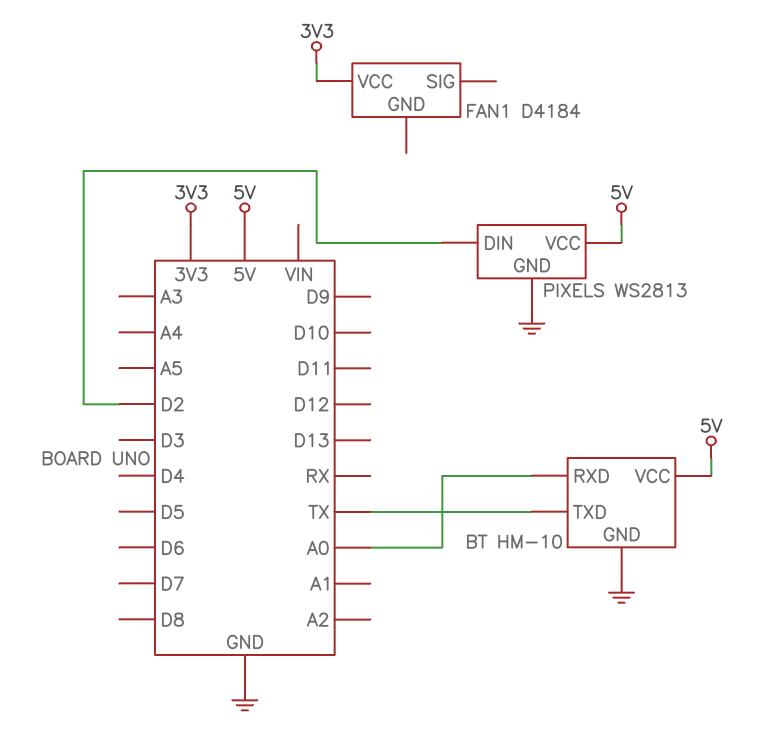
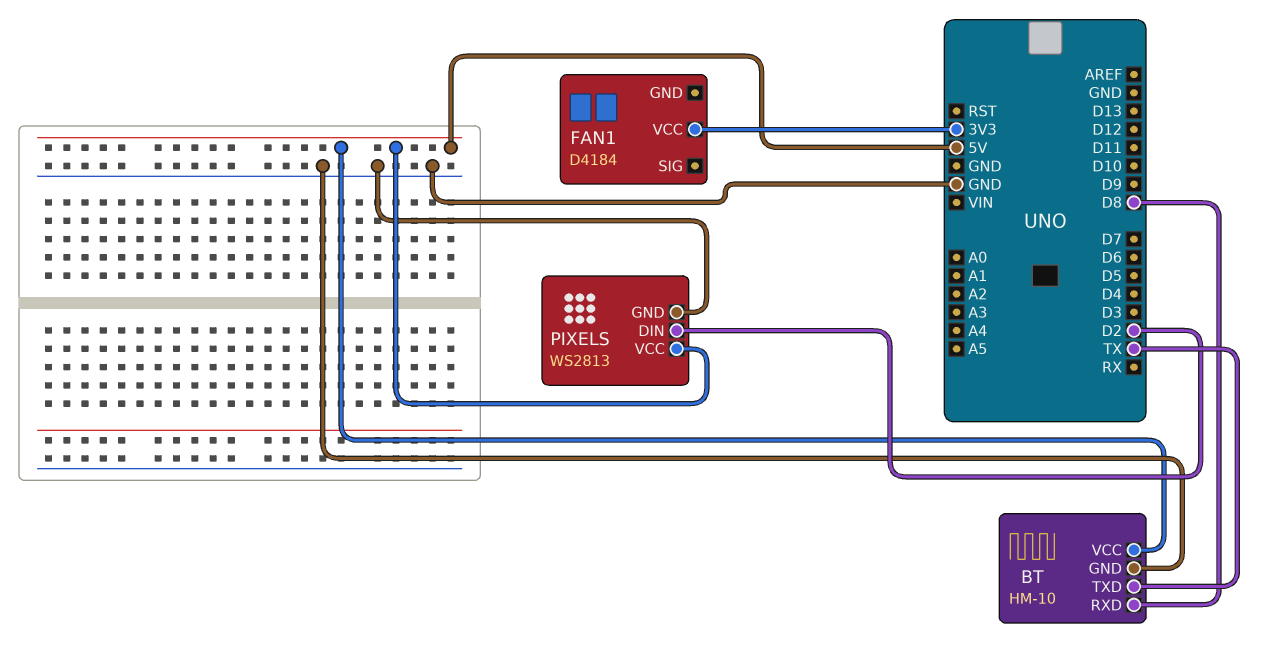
BT pin RXD: A0 -> D8

